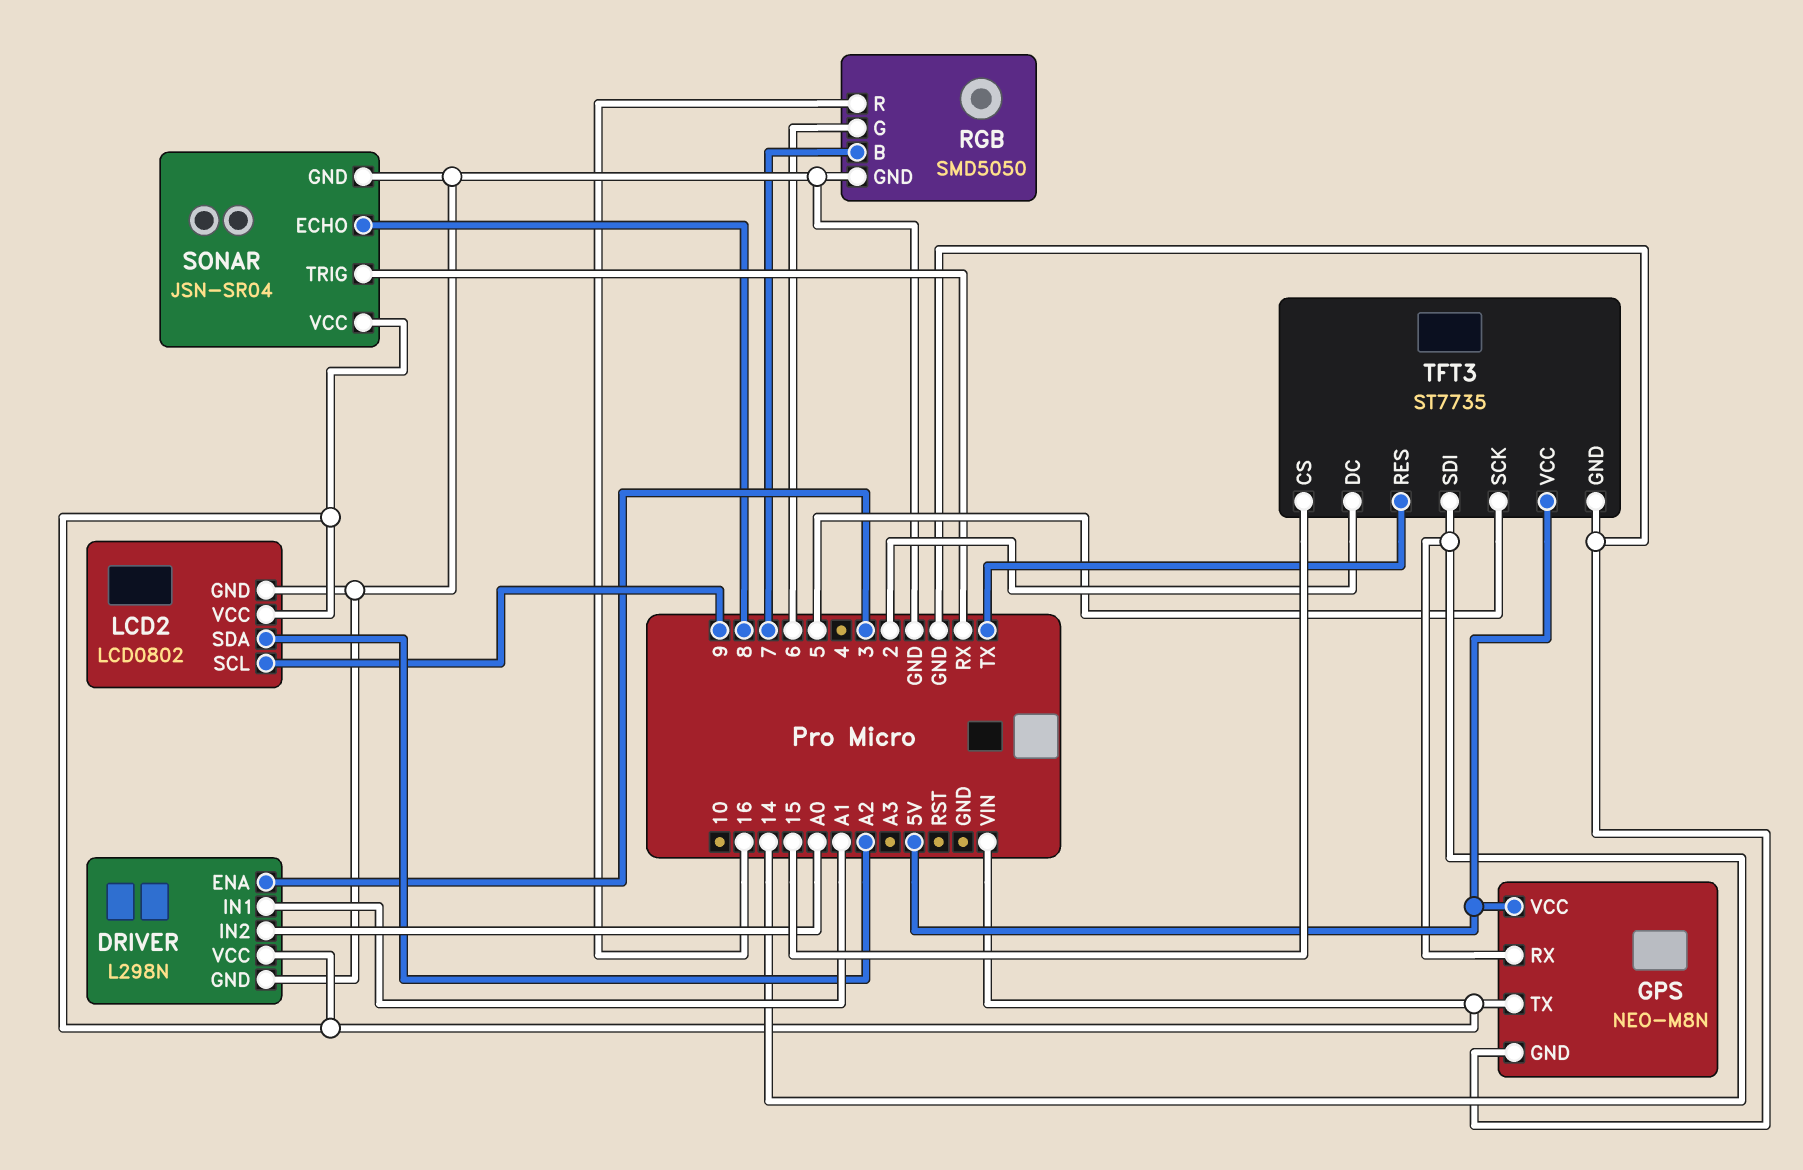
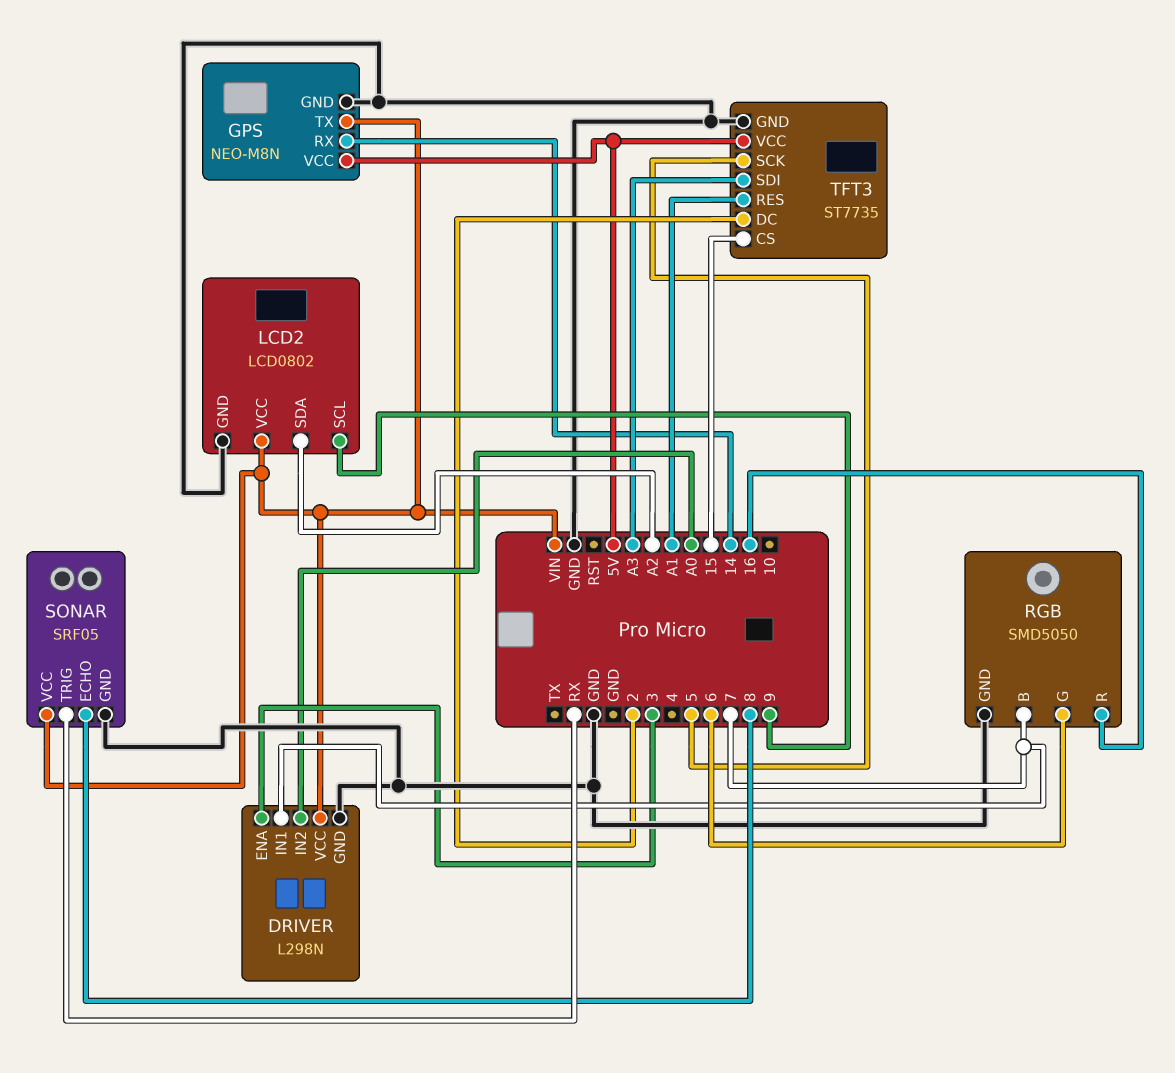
DRIVER pin IN1: A1 -> 7
SONAR: JSN-SR04 -> SRF05
TFT3 pin RES: TX -> A1
TFT3 pin SDI: 14 -> A3

